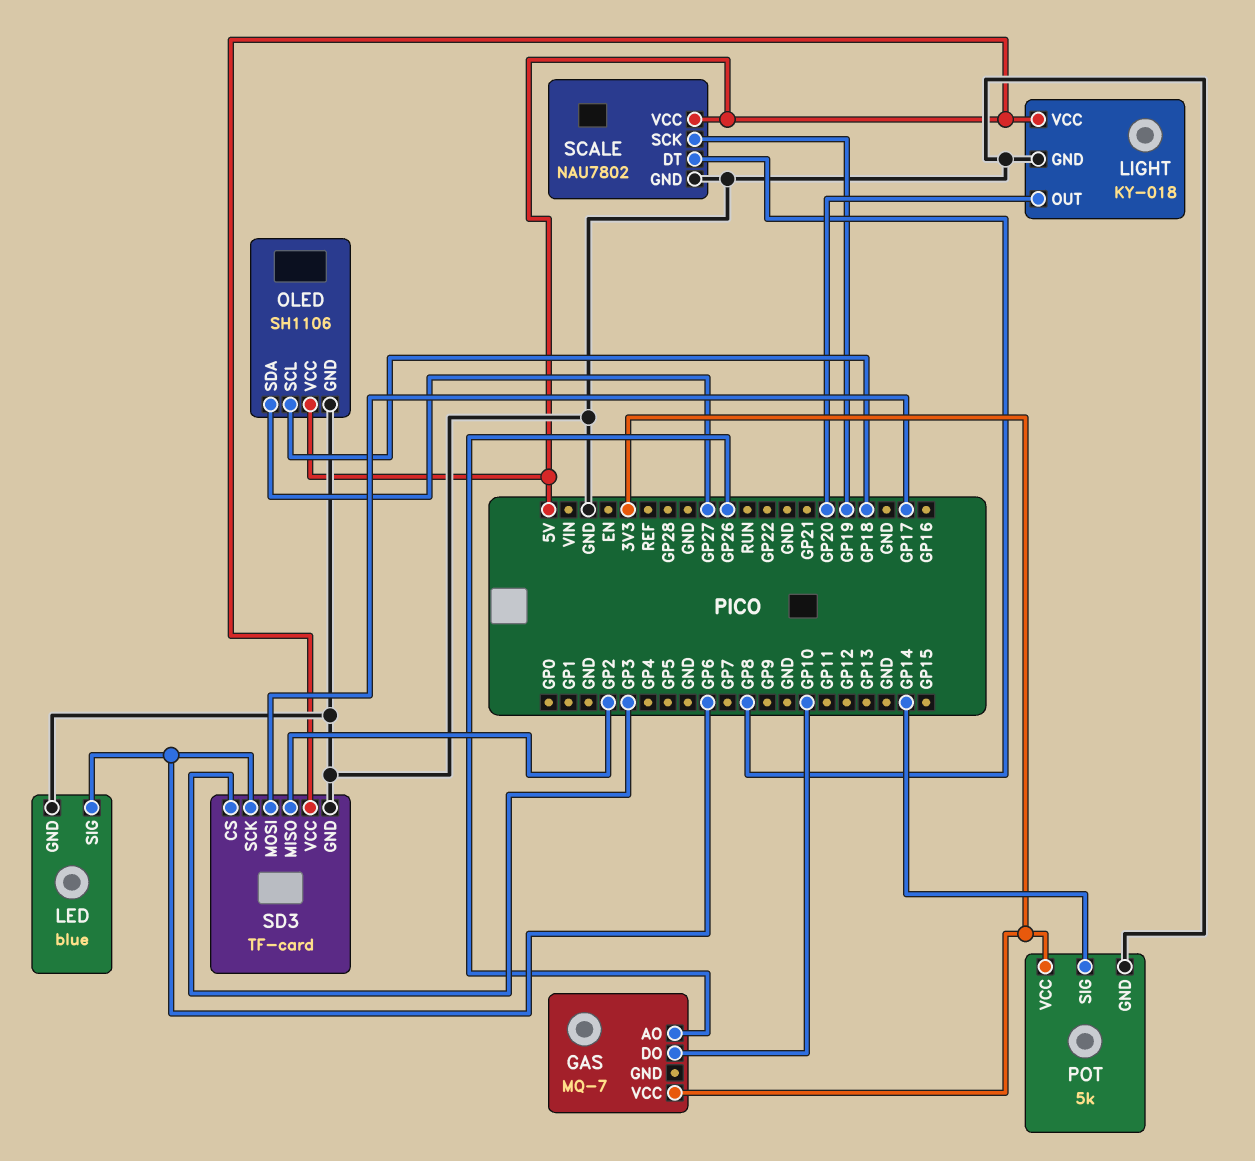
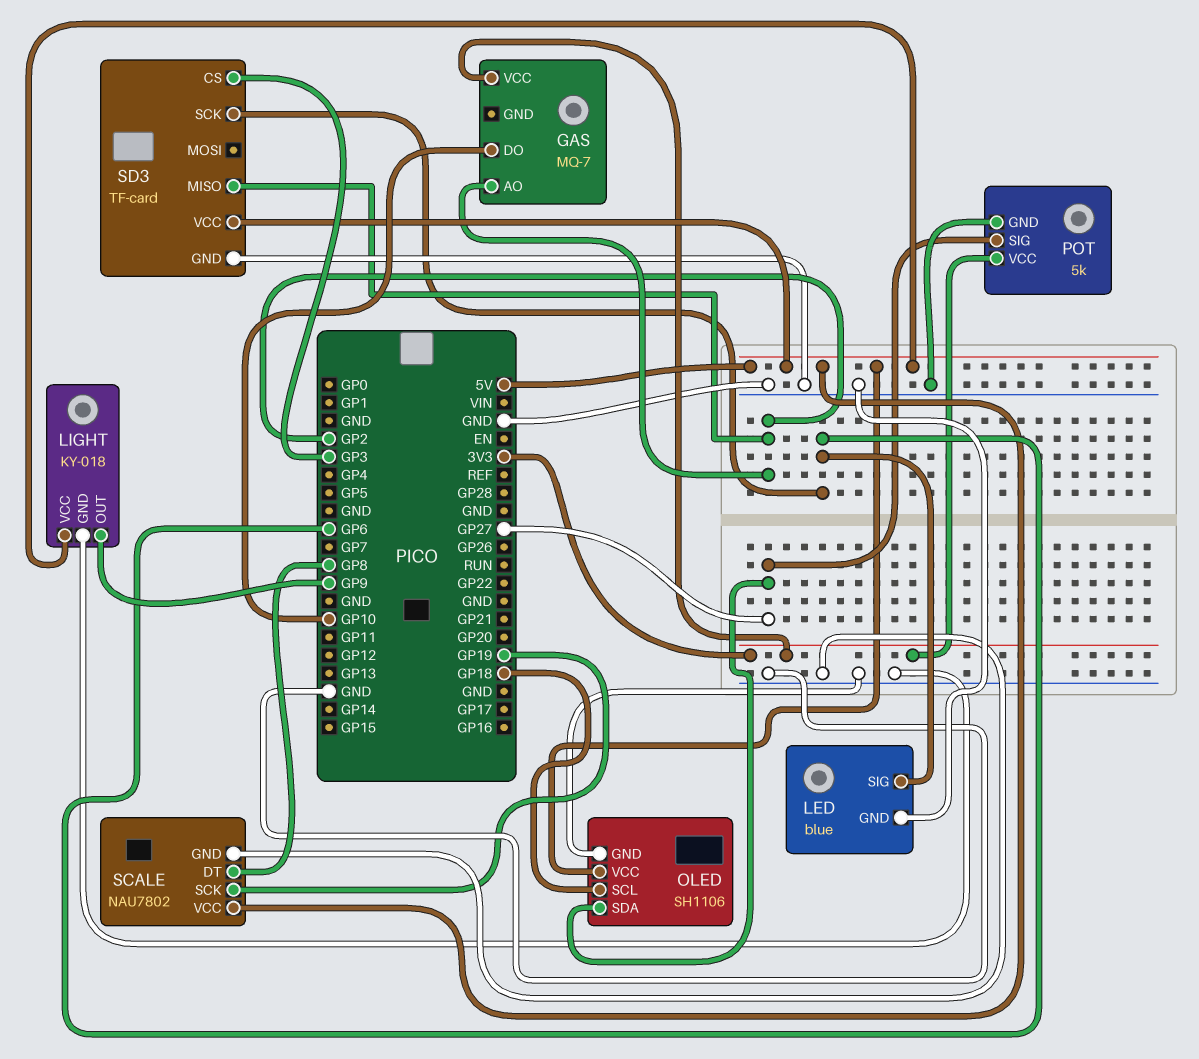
GAS pin AO: GP26 -> GP2
LIGHT pin OUT: GP20 -> GP9
POT pin SIG: GP14 -> GP27
SD3 pin MOSI: GP17 -> none

